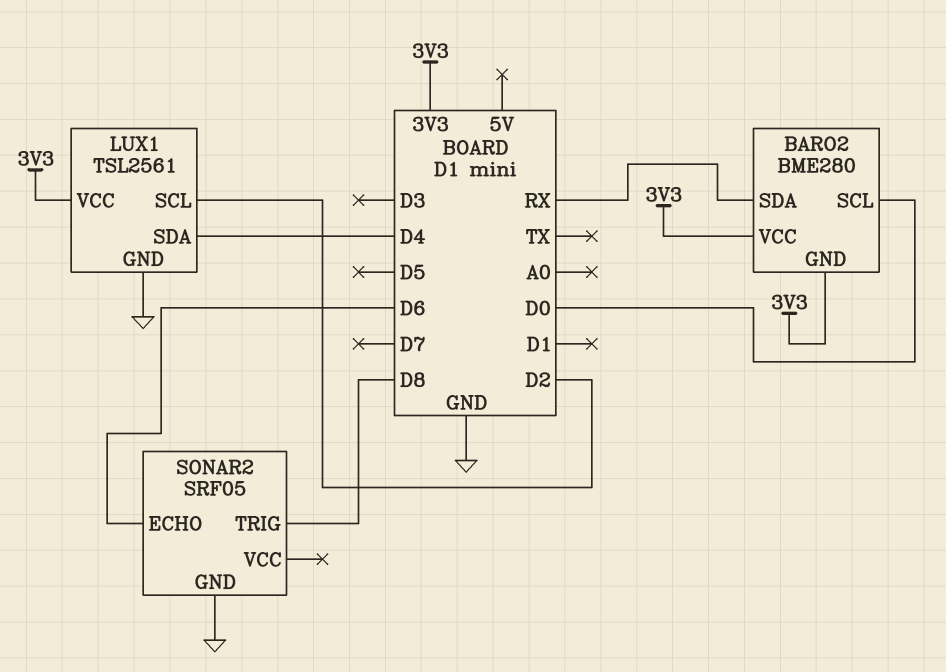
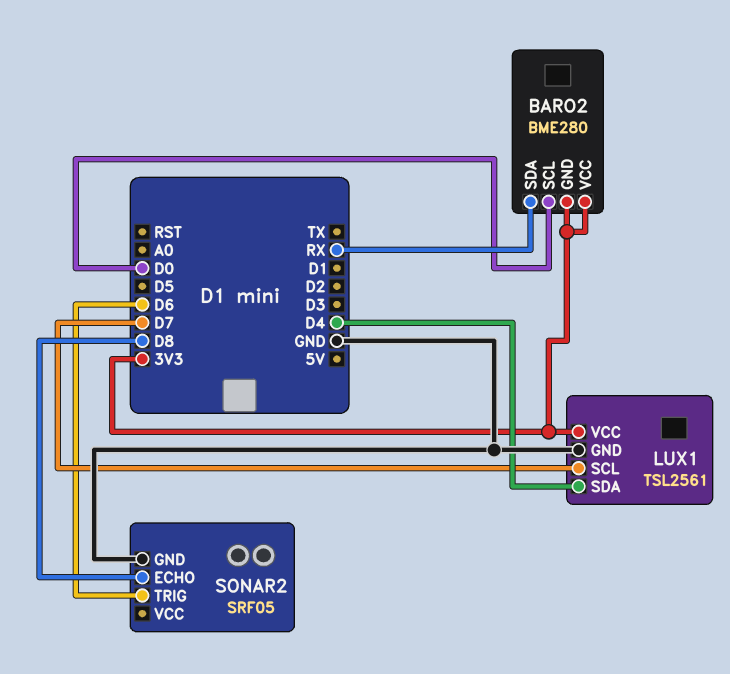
LUX1 pin SCL: D2 -> D7
SONAR2 pin ECHO: D6 -> D8
SONAR2 pin TRIG: D8 -> D6

